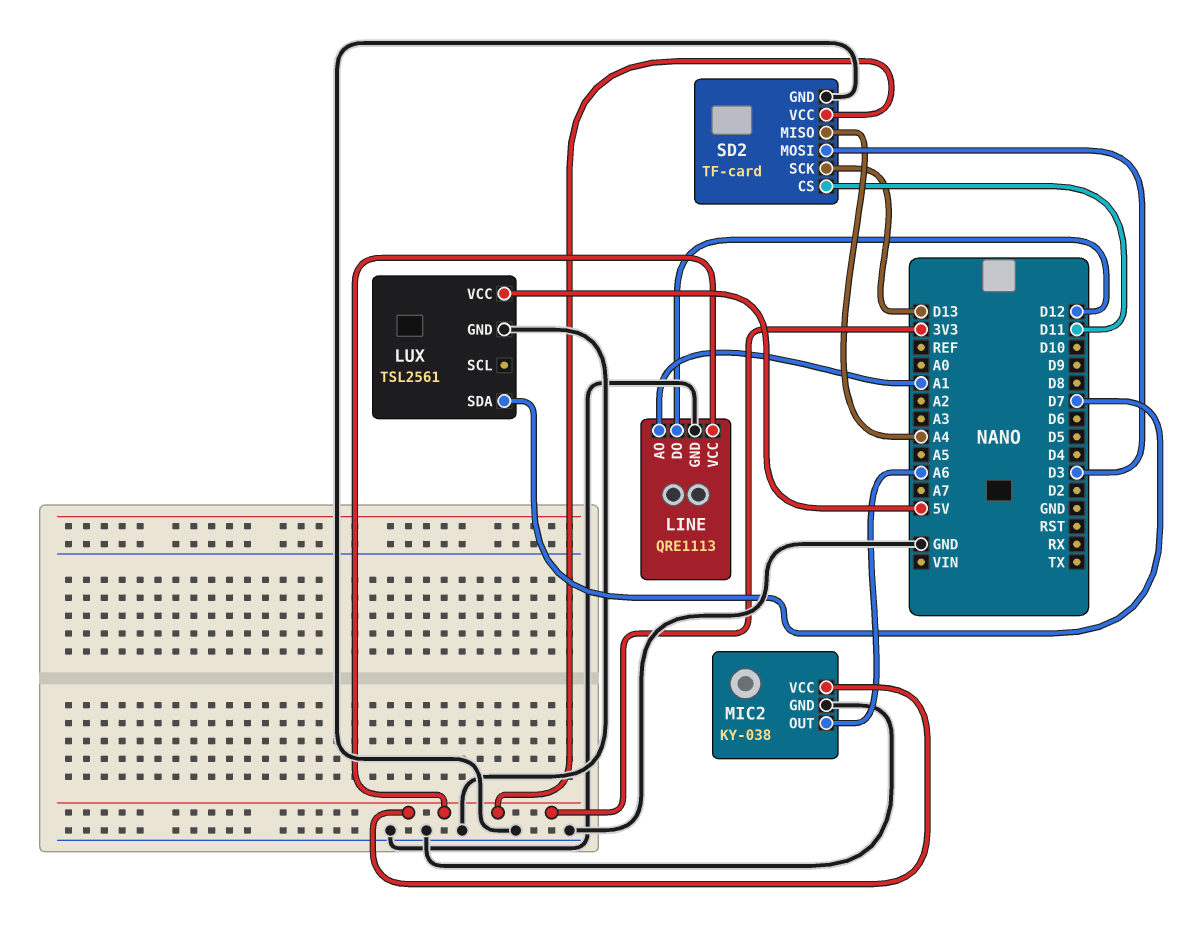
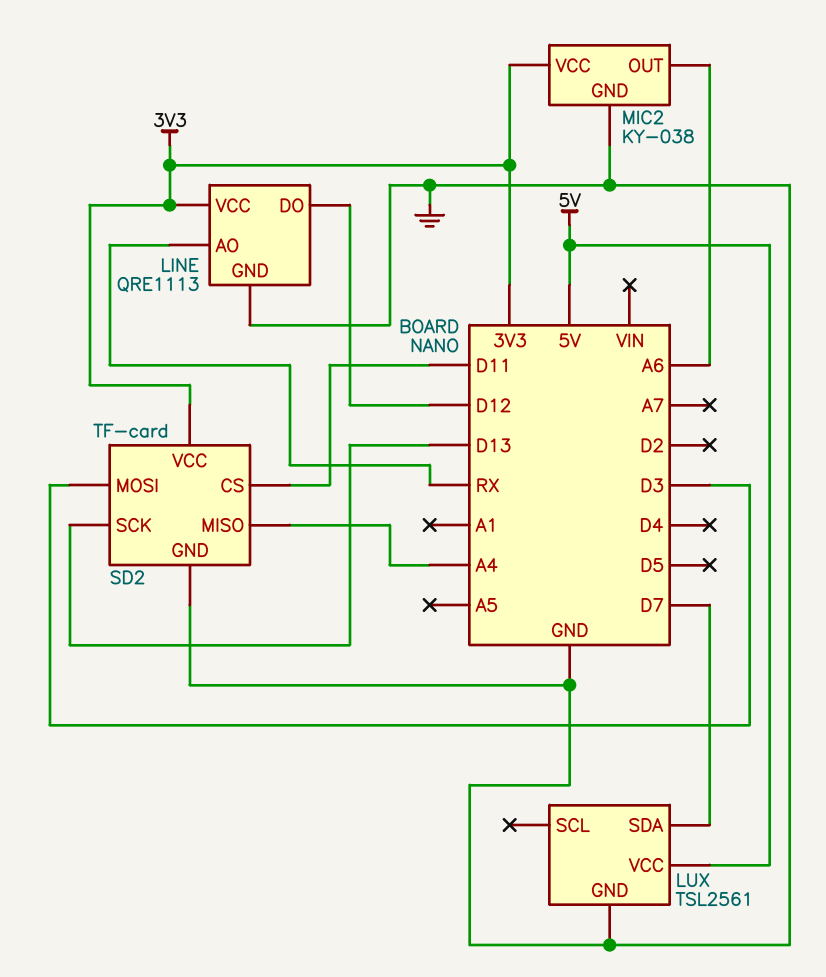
LINE pin AO: A1 -> RX

